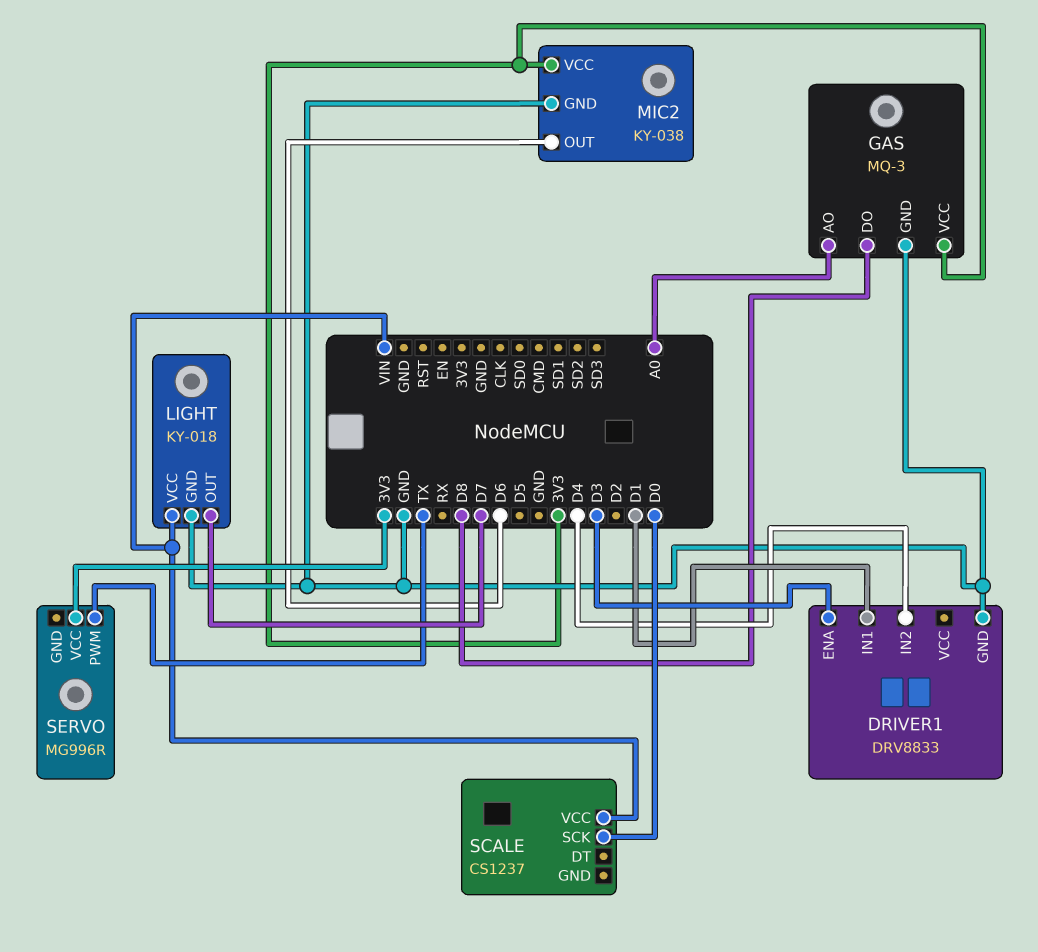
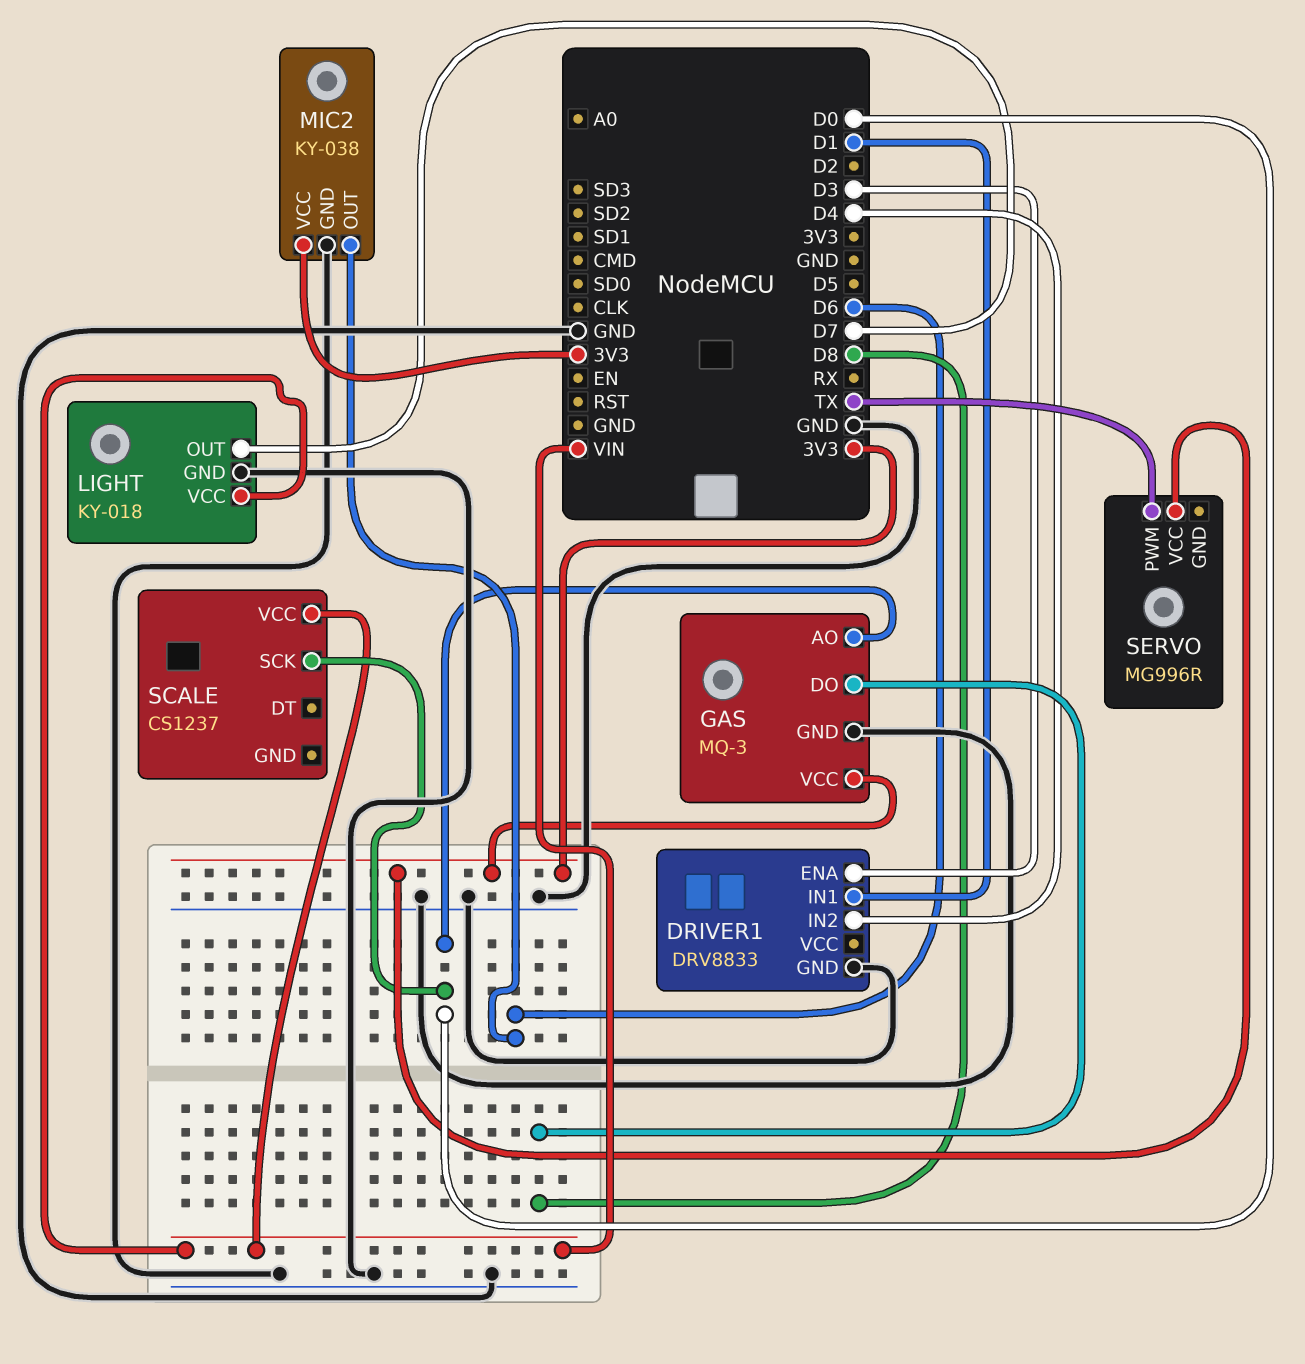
GAS pin AO: A0 -> D0

